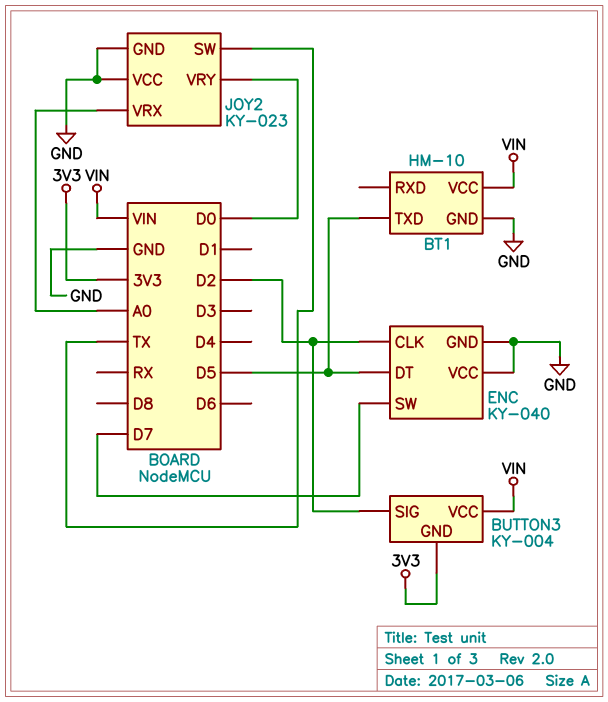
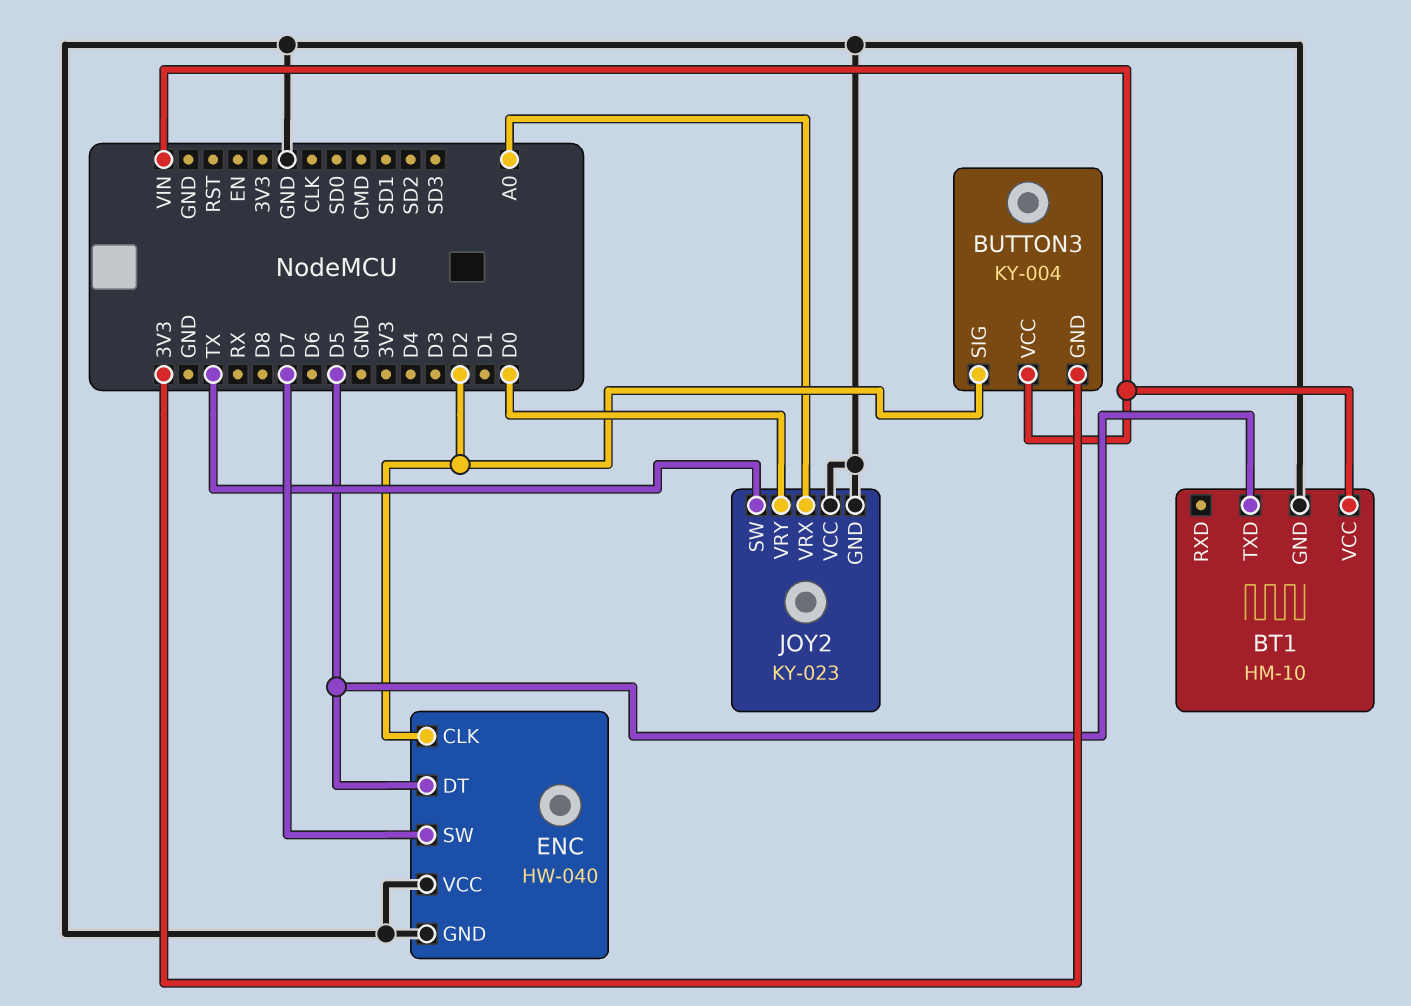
ENC: KY-040 -> HW-040

